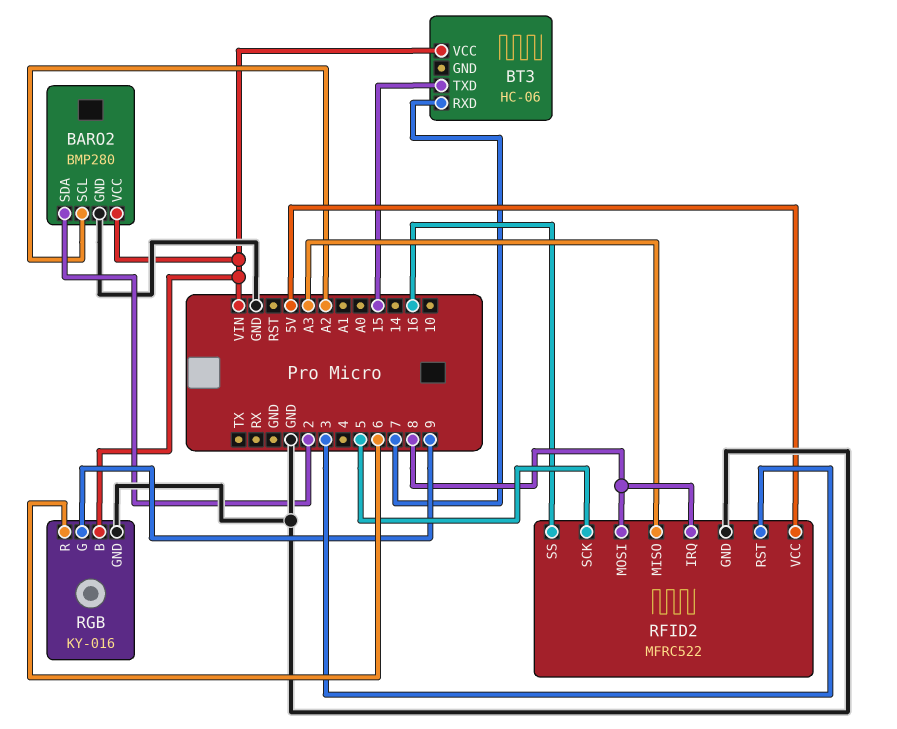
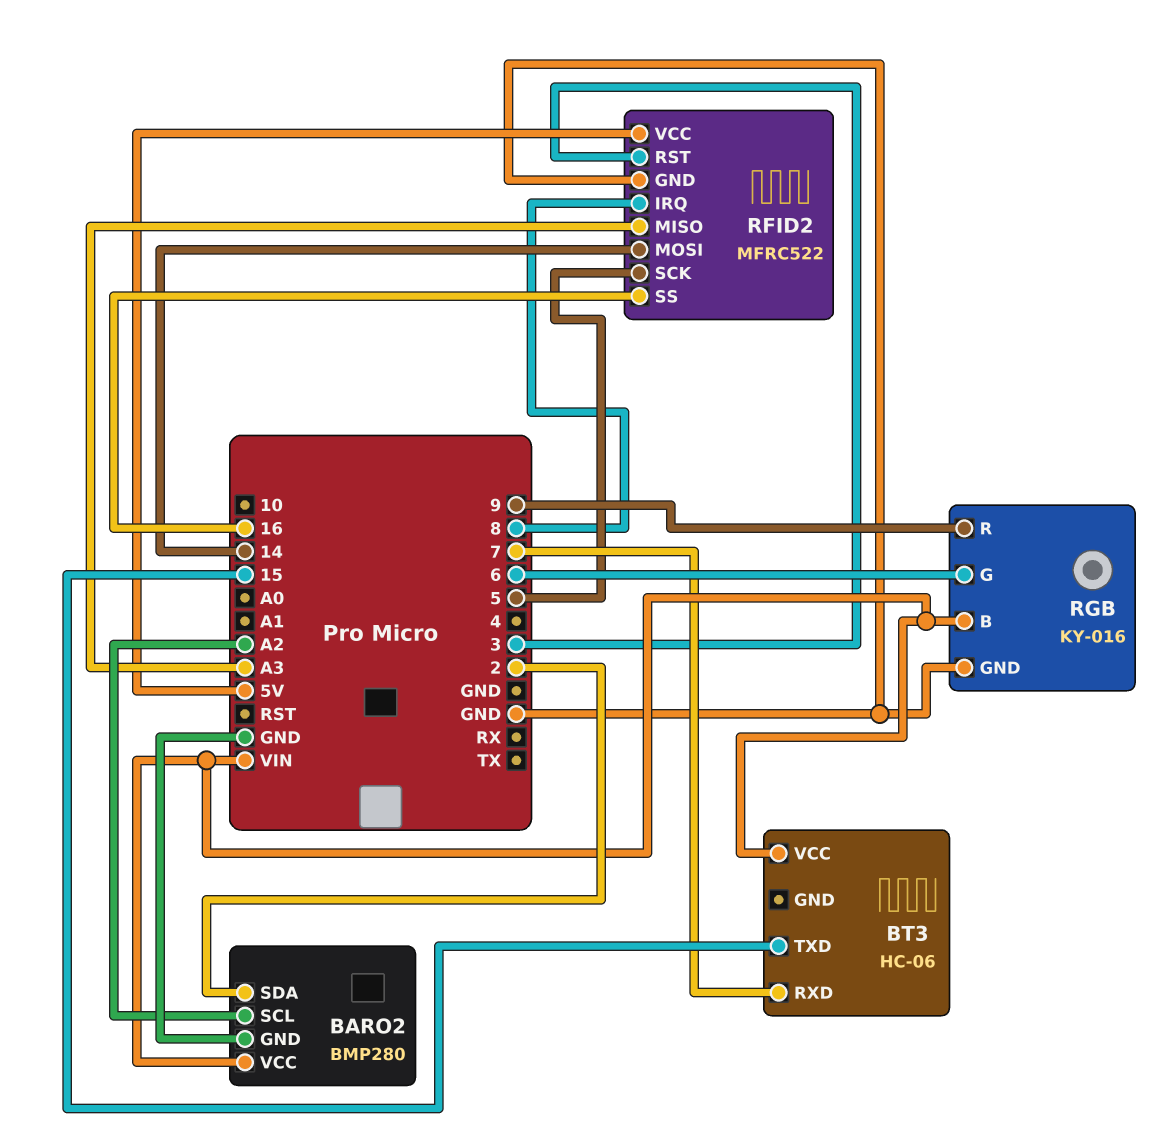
RFID2 pin MOSI: 8 -> 14
RGB pin G: 9 -> 6
RGB pin R: 6 -> 9

